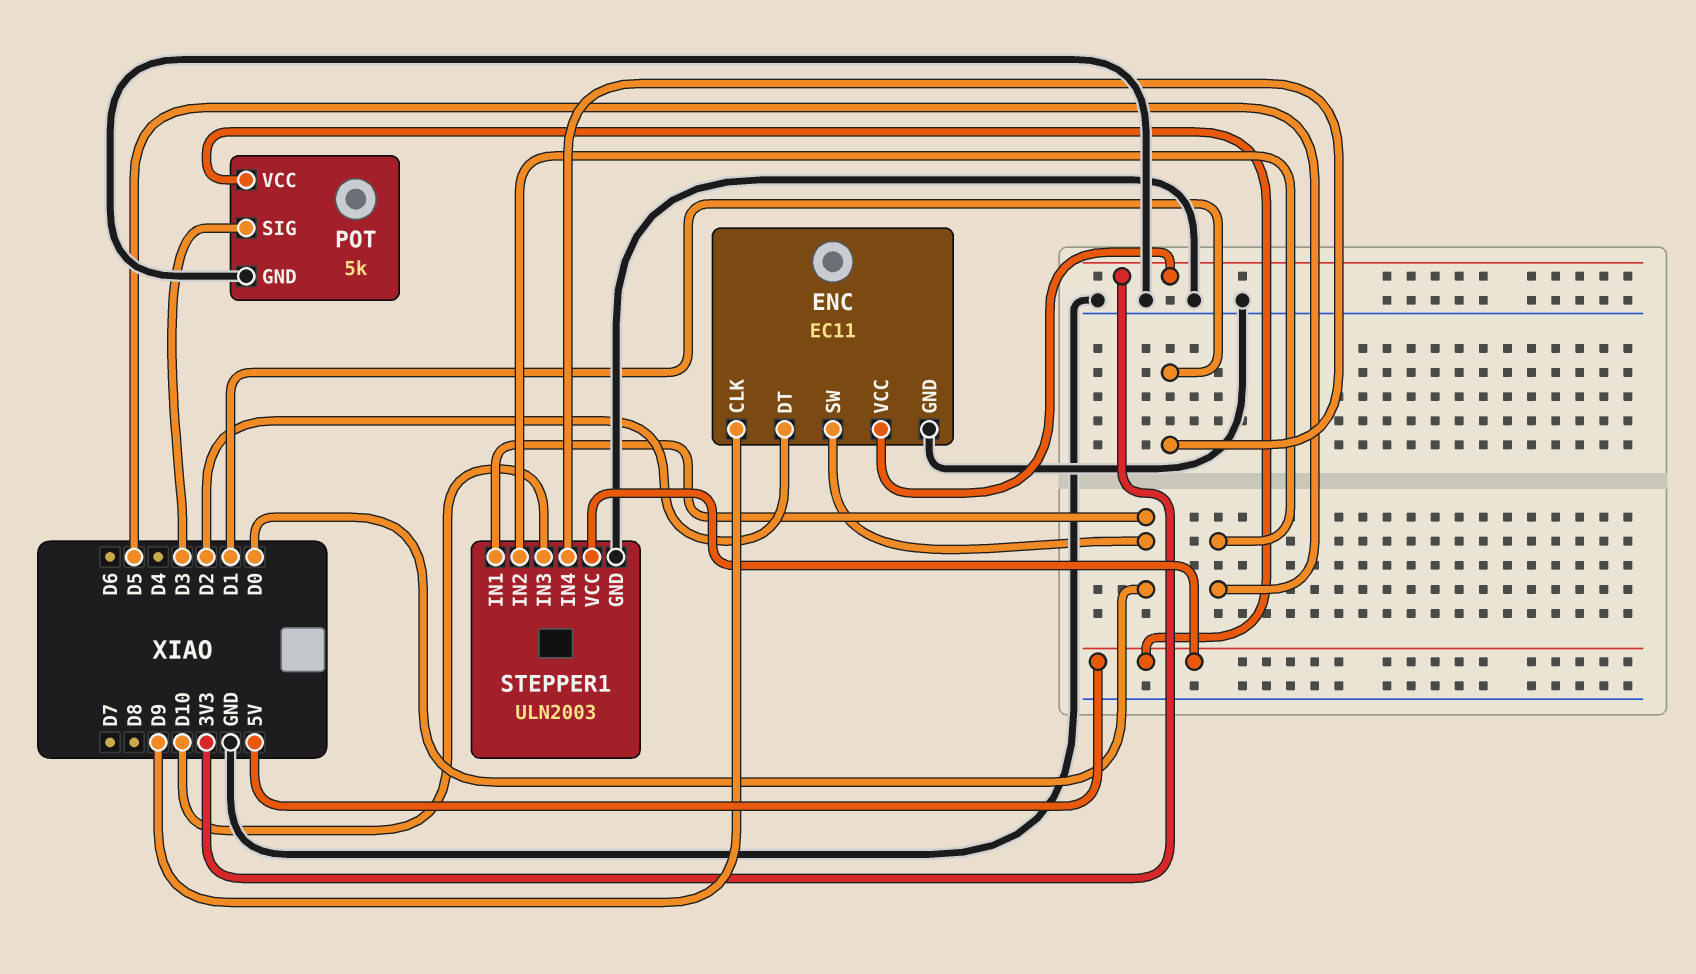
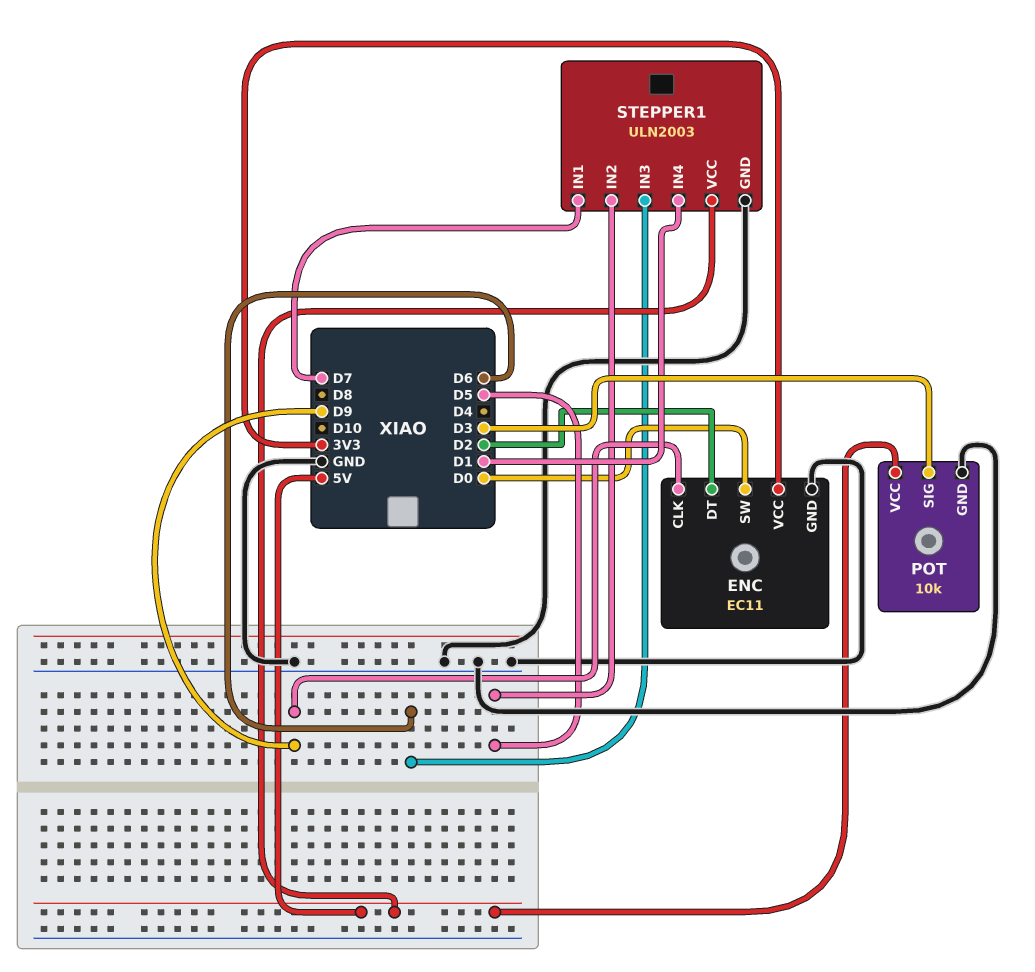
POT: 5k -> 10k
STEPPER1 pin IN1: D0 -> D7
STEPPER1 pin IN3: D10 -> D6

